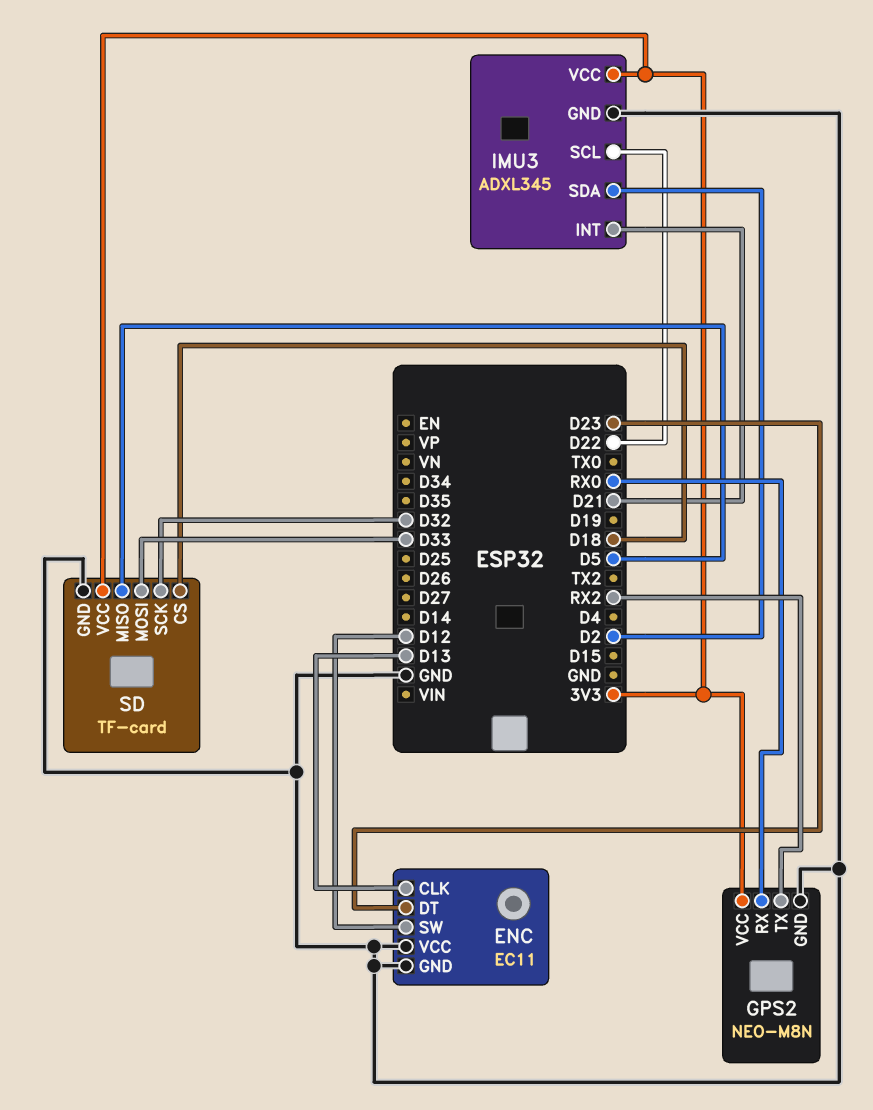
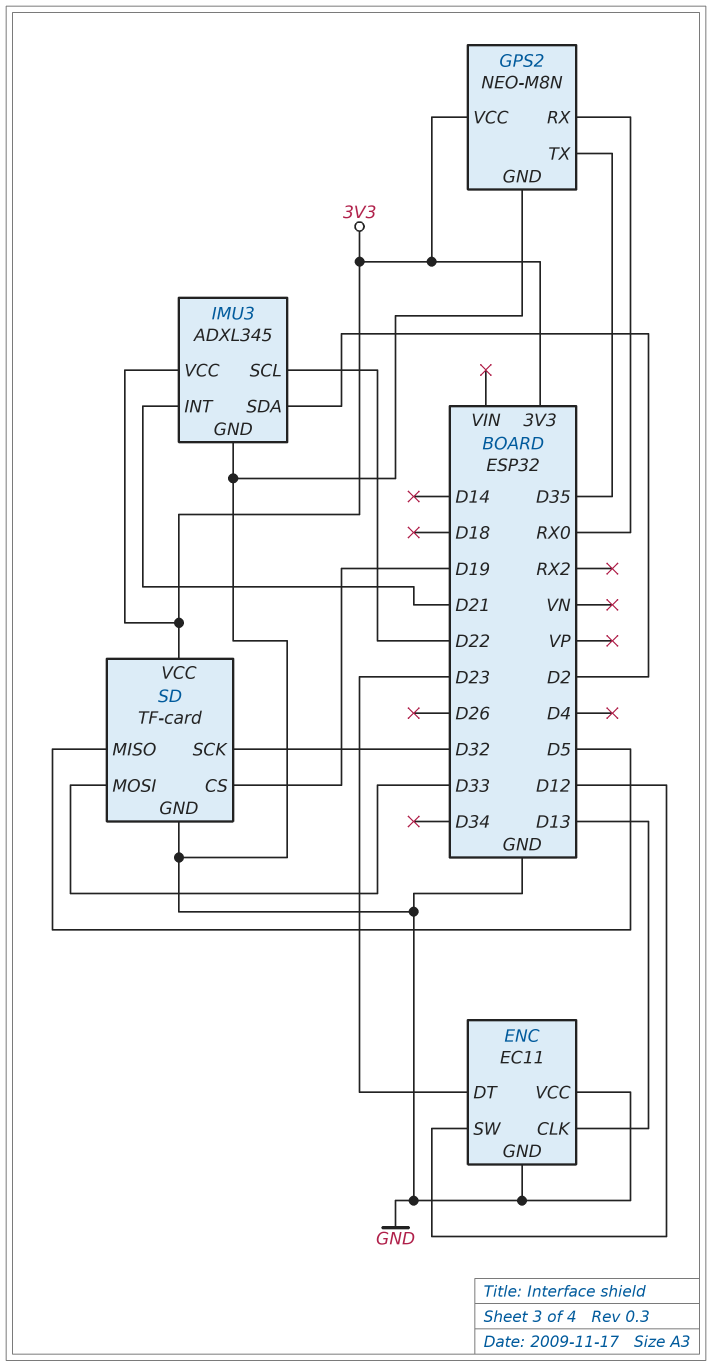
GPS2 pin TX: RX2 -> D35
SD pin CS: D18 -> D19

